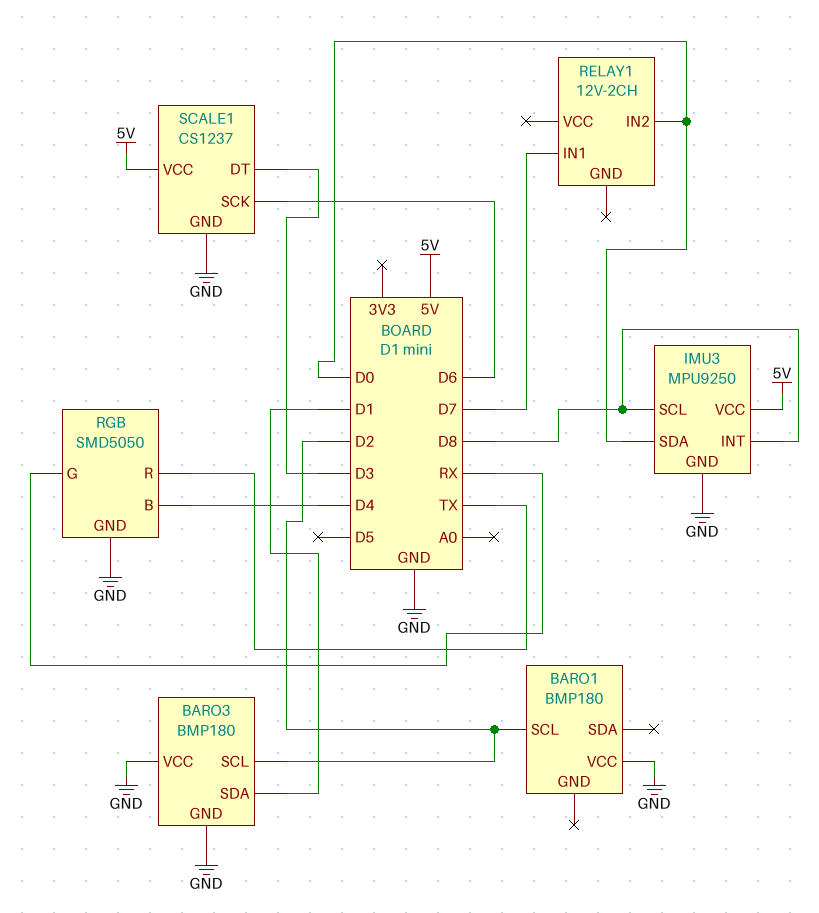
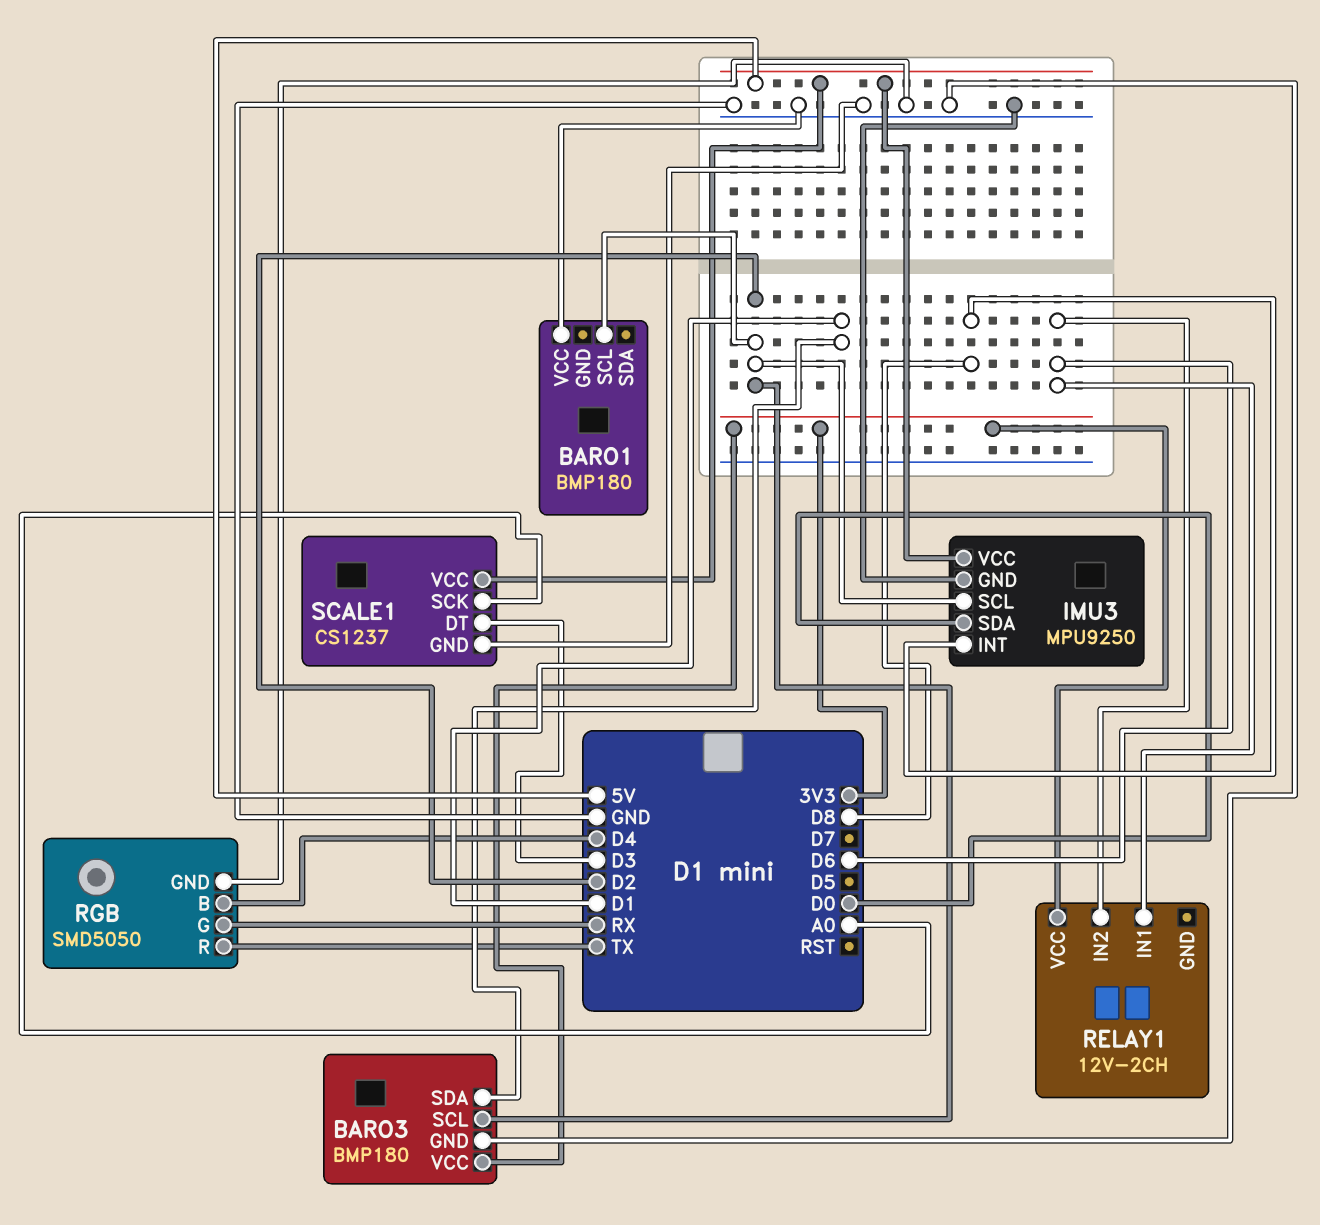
BARO3 pin VCC: GND -> 3V3
IMU3 pin SCL: D8 -> D2
RELAY1 pin IN1: D7 -> D6
RELAY1 pin IN2: D0 -> D6
RELAY1 pin VCC: none -> 3V3
SCALE1 pin SCK: D6 -> A0

